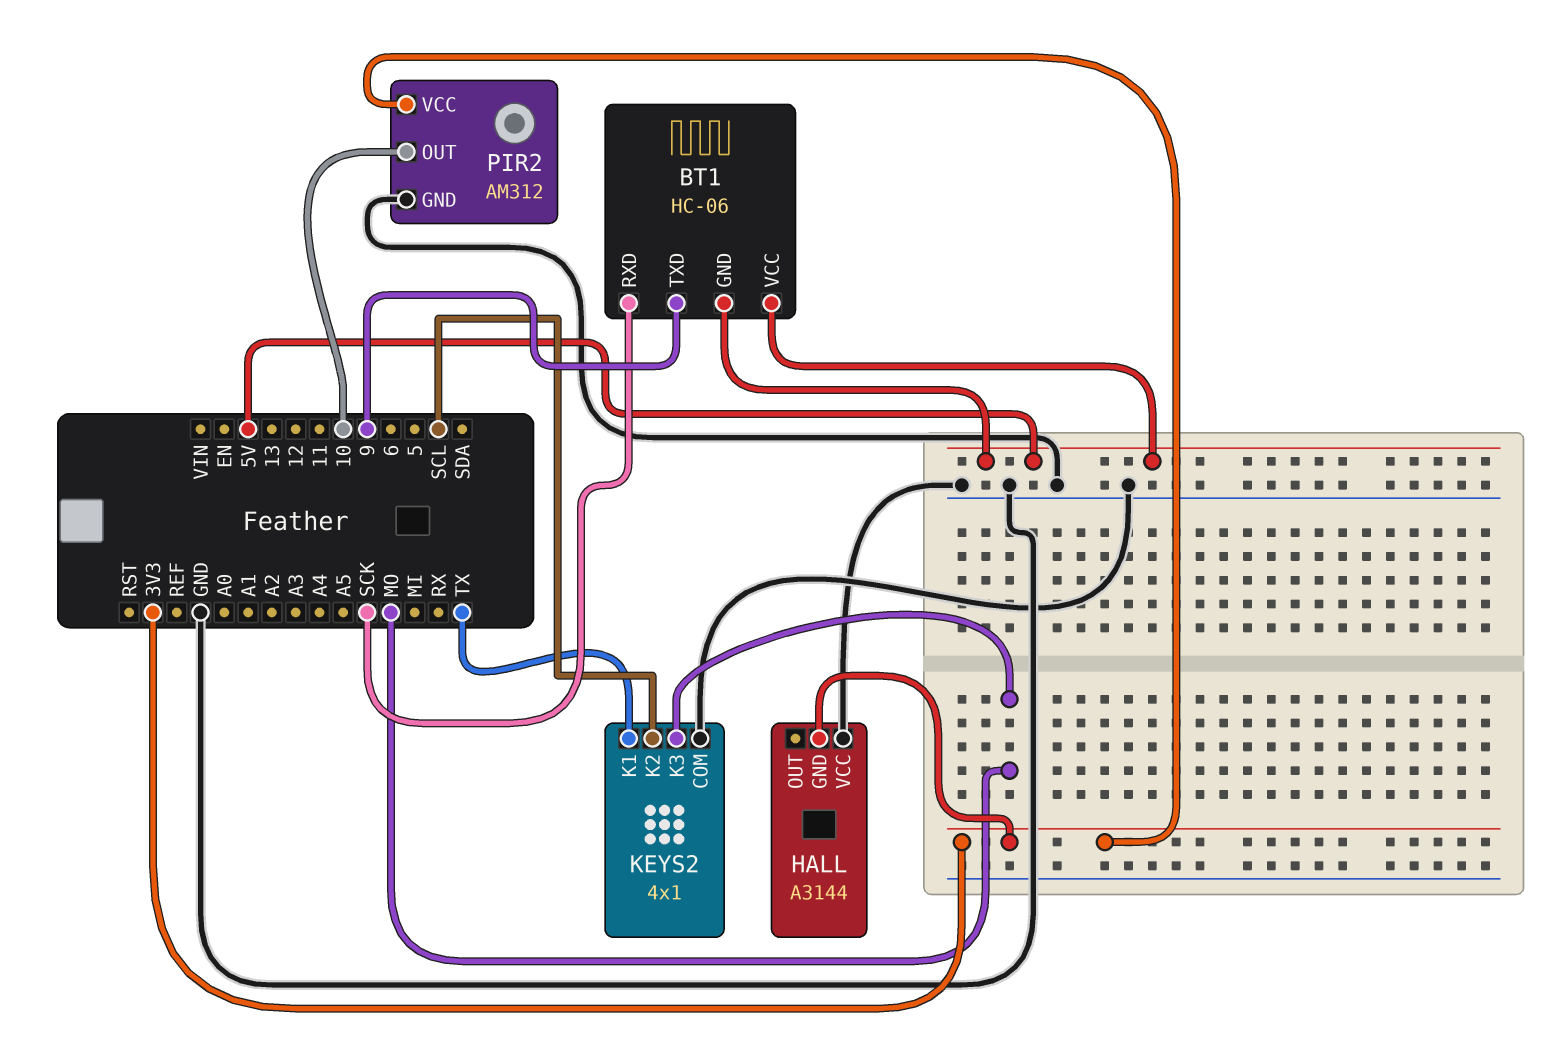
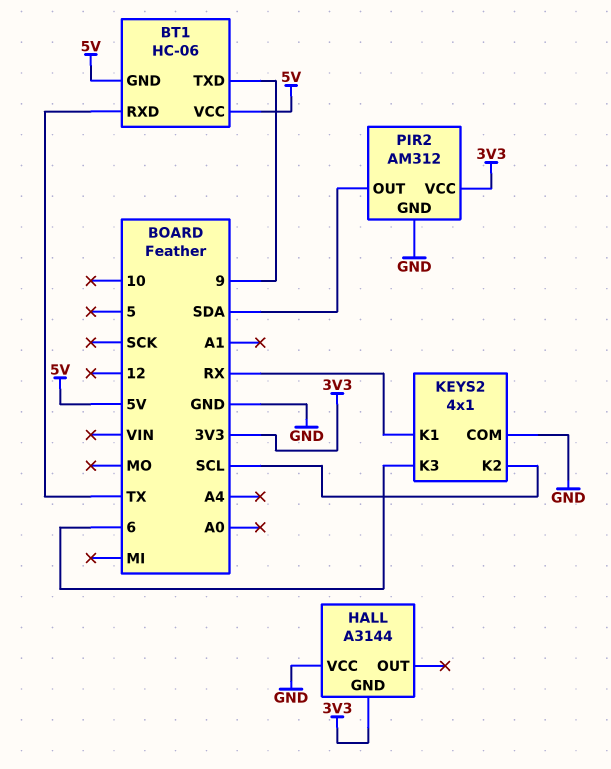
BT1 pin RXD: SCK -> TX
KEYS2 pin K1: TX -> RX
KEYS2 pin K3: MO -> 6
PIR2 pin OUT: 10 -> SDA

